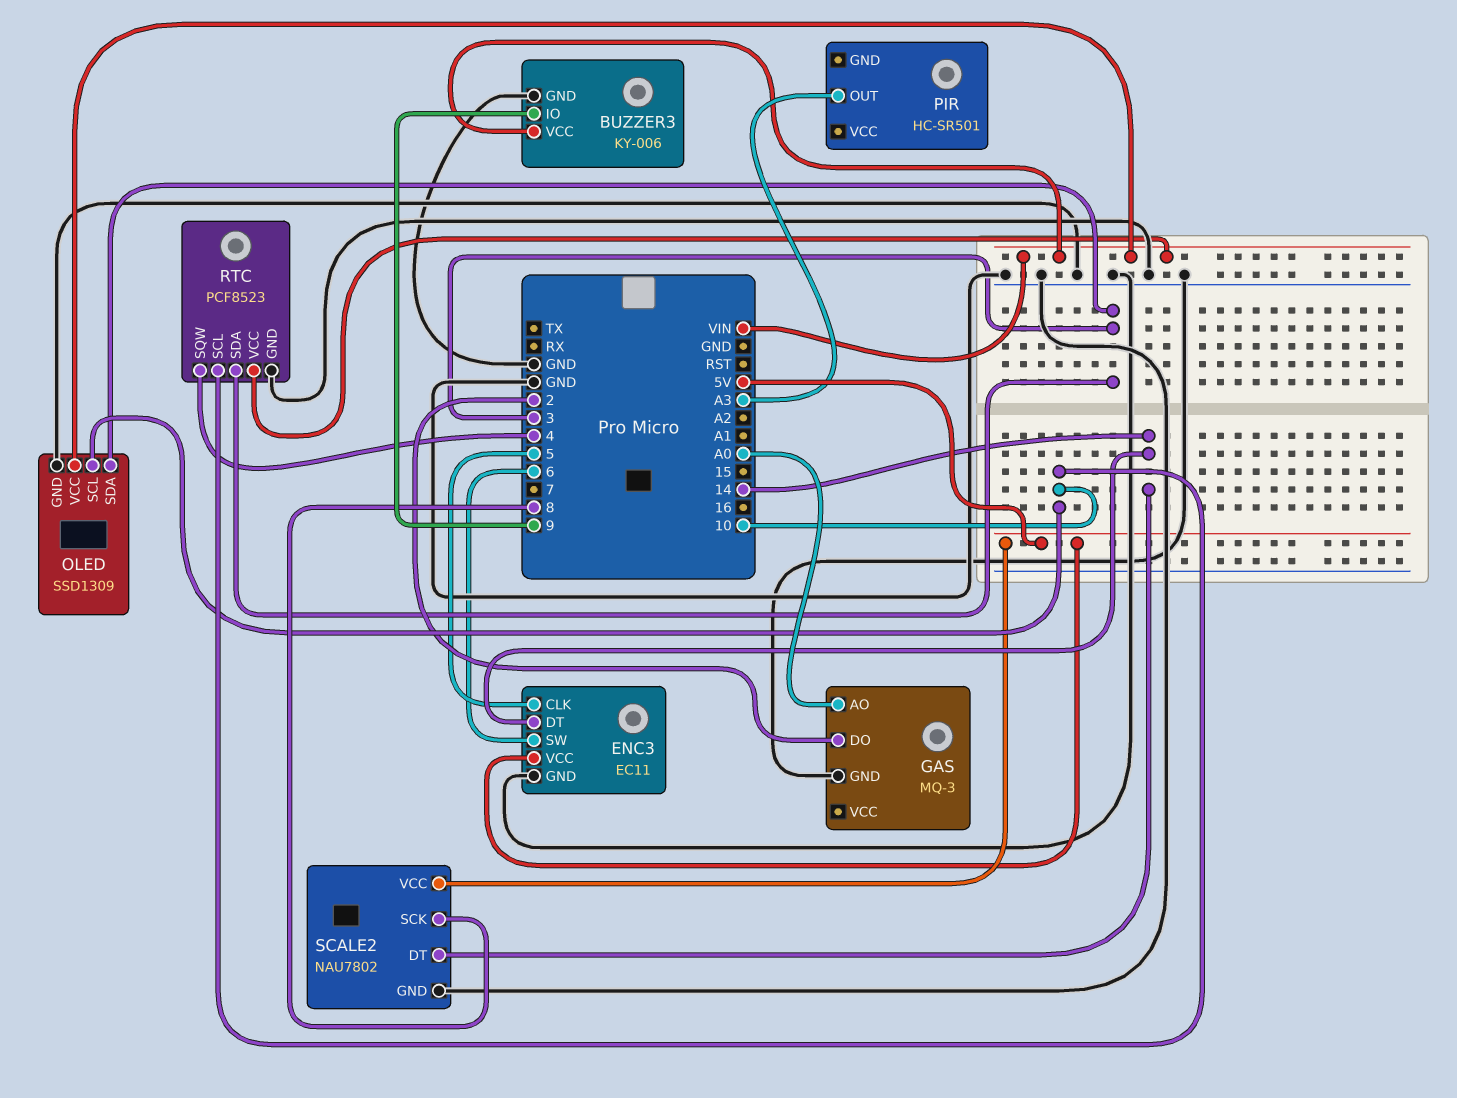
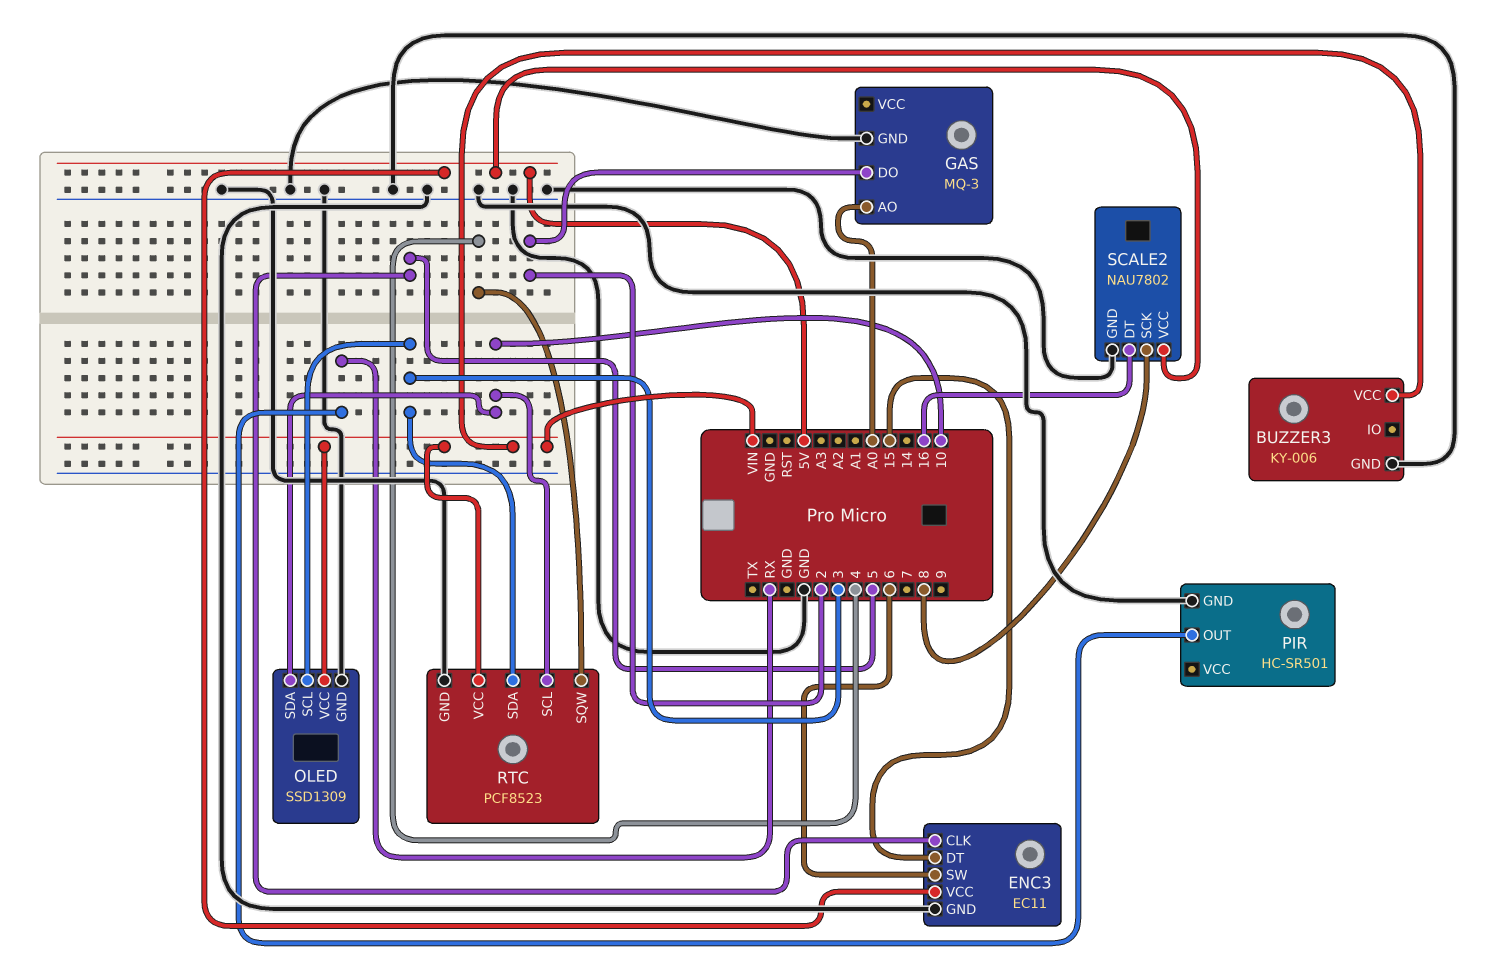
BUZZER3 pin IO: 9 -> none
ENC3 pin DT: 14 -> 15
OLED pin SCL: 10 -> 3
OLED pin SDA: 3 -> 10
PIR pin GND: none -> GND
PIR pin OUT: A3 -> RX
SCALE2 pin DT: 14 -> 16

